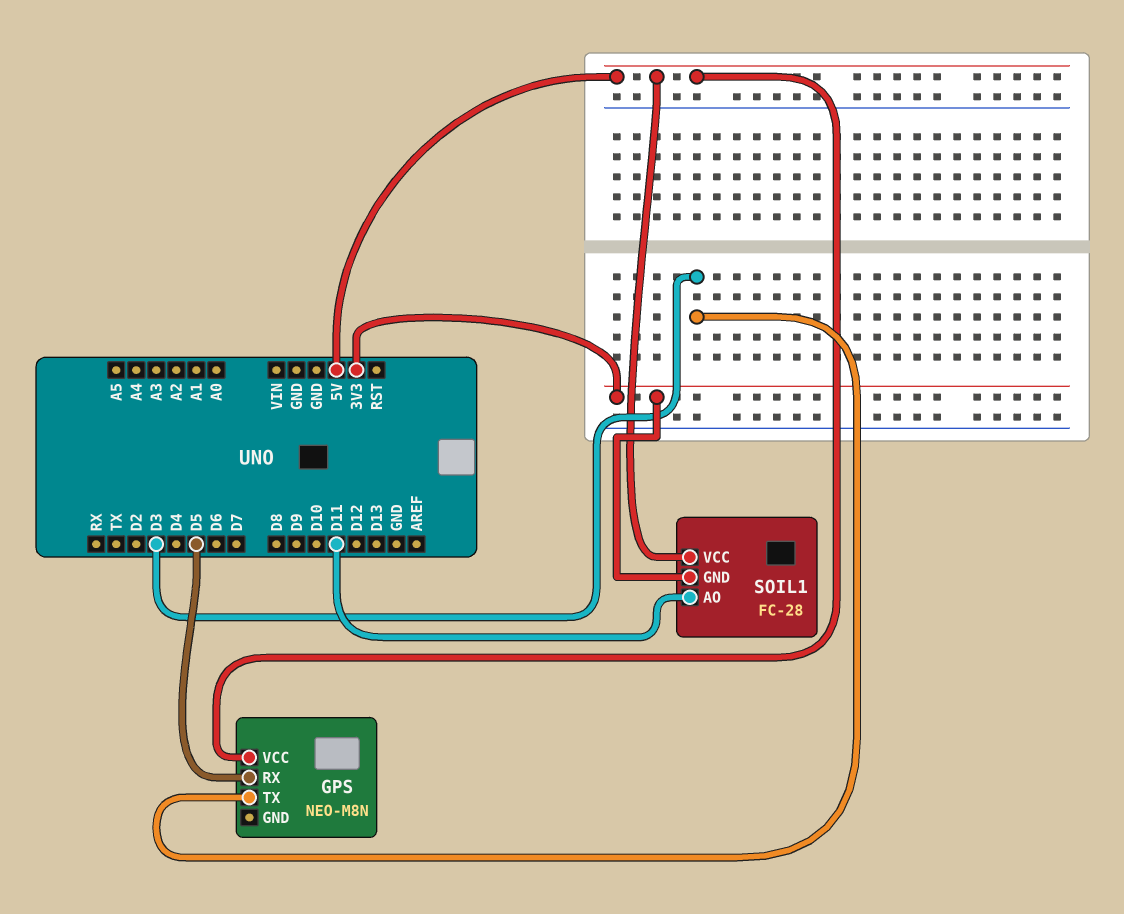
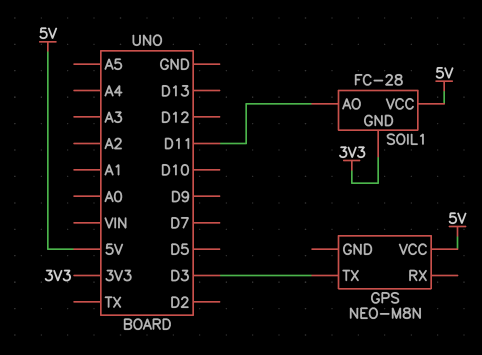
GPS pin RX: D5 -> none

